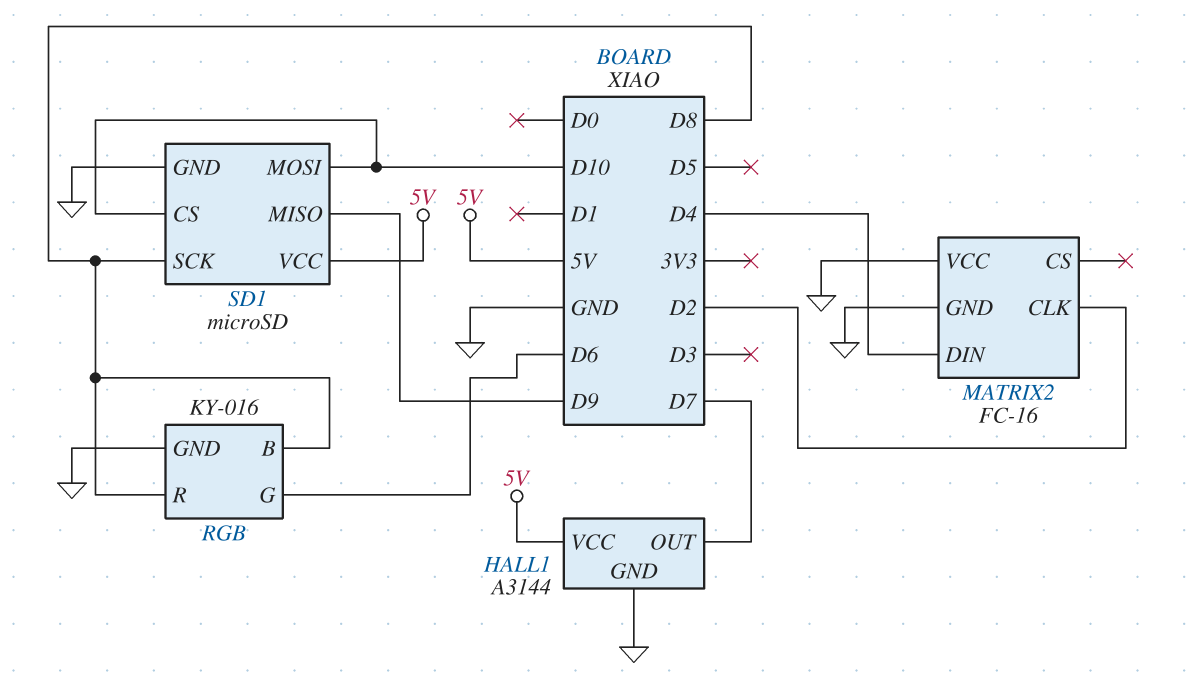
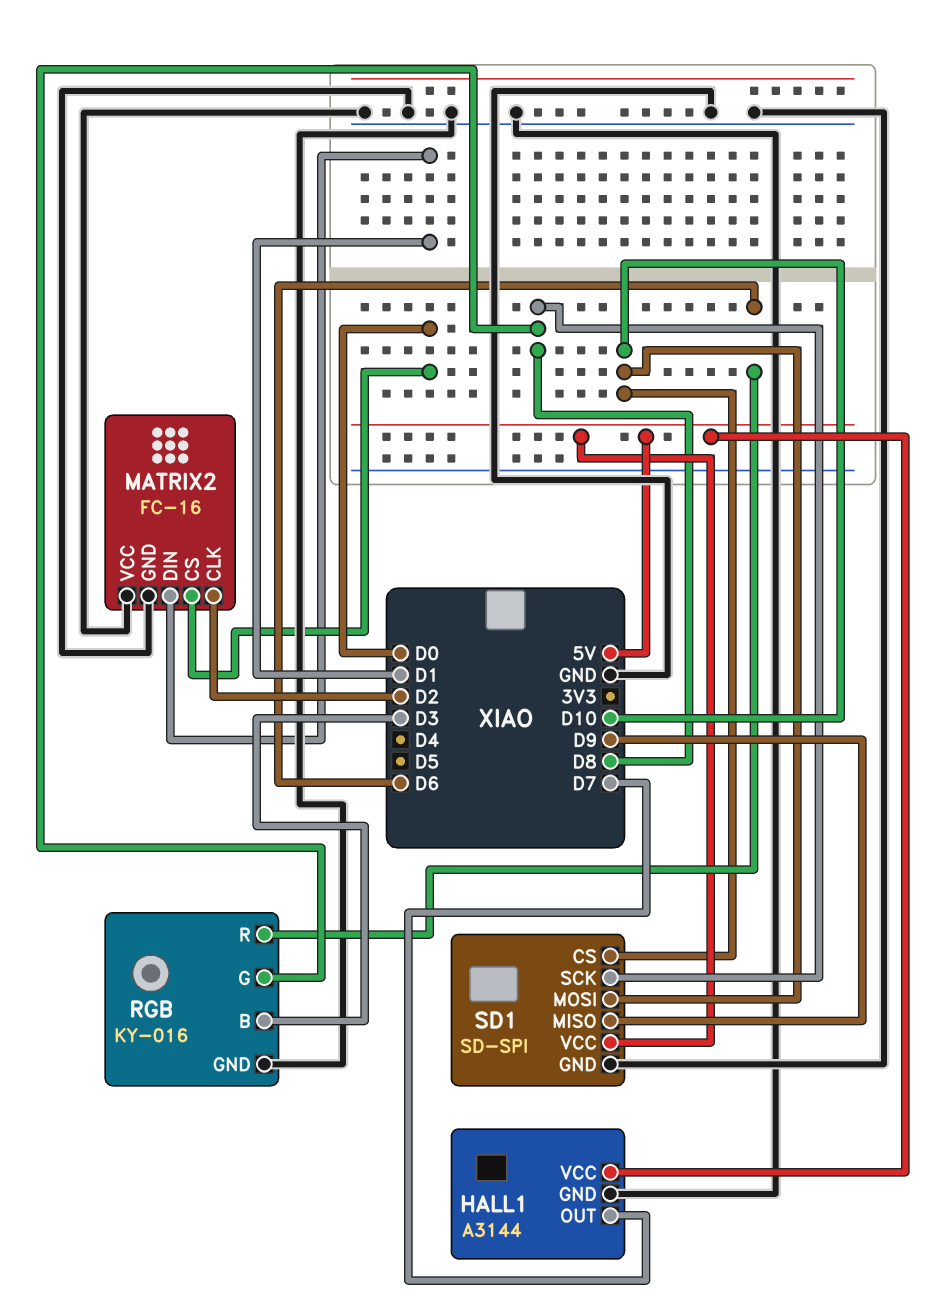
MATRIX2 pin CS: none -> D0
MATRIX2 pin DIN: D4 -> D1
RGB pin B: D8 -> D3
RGB pin G: D6 -> D8
RGB pin R: D8 -> D6
SD1: microSD -> SD-SPI

